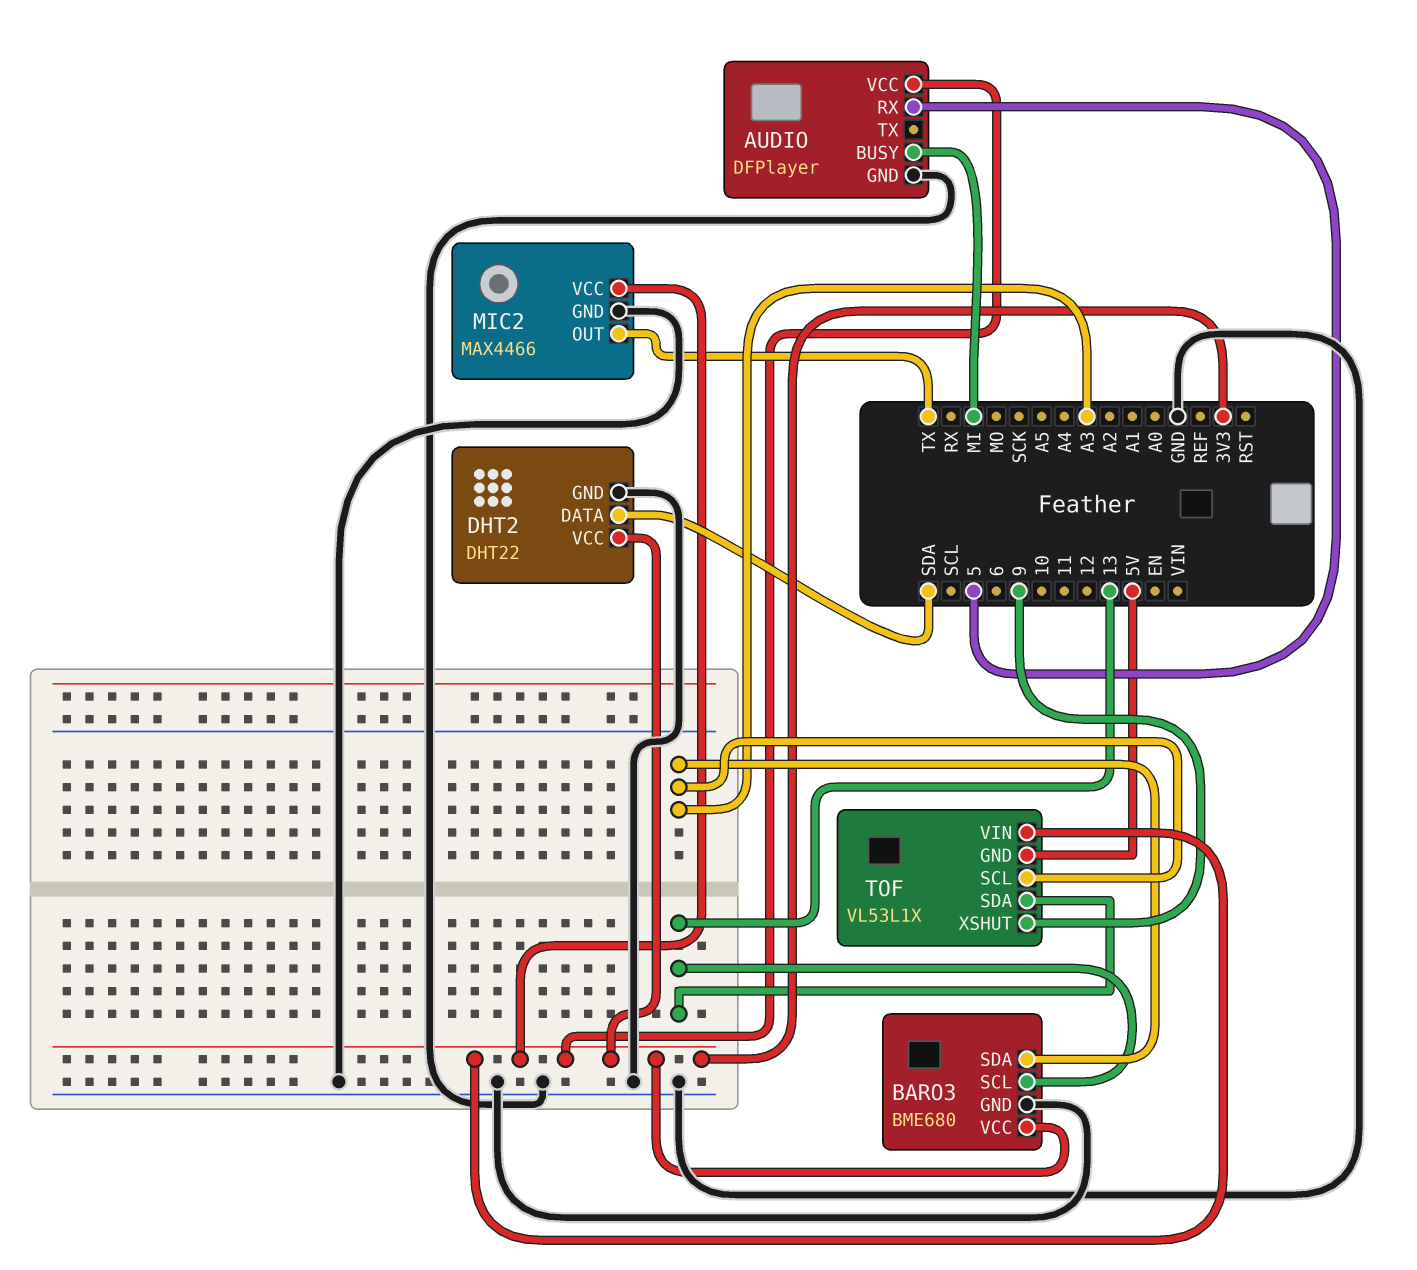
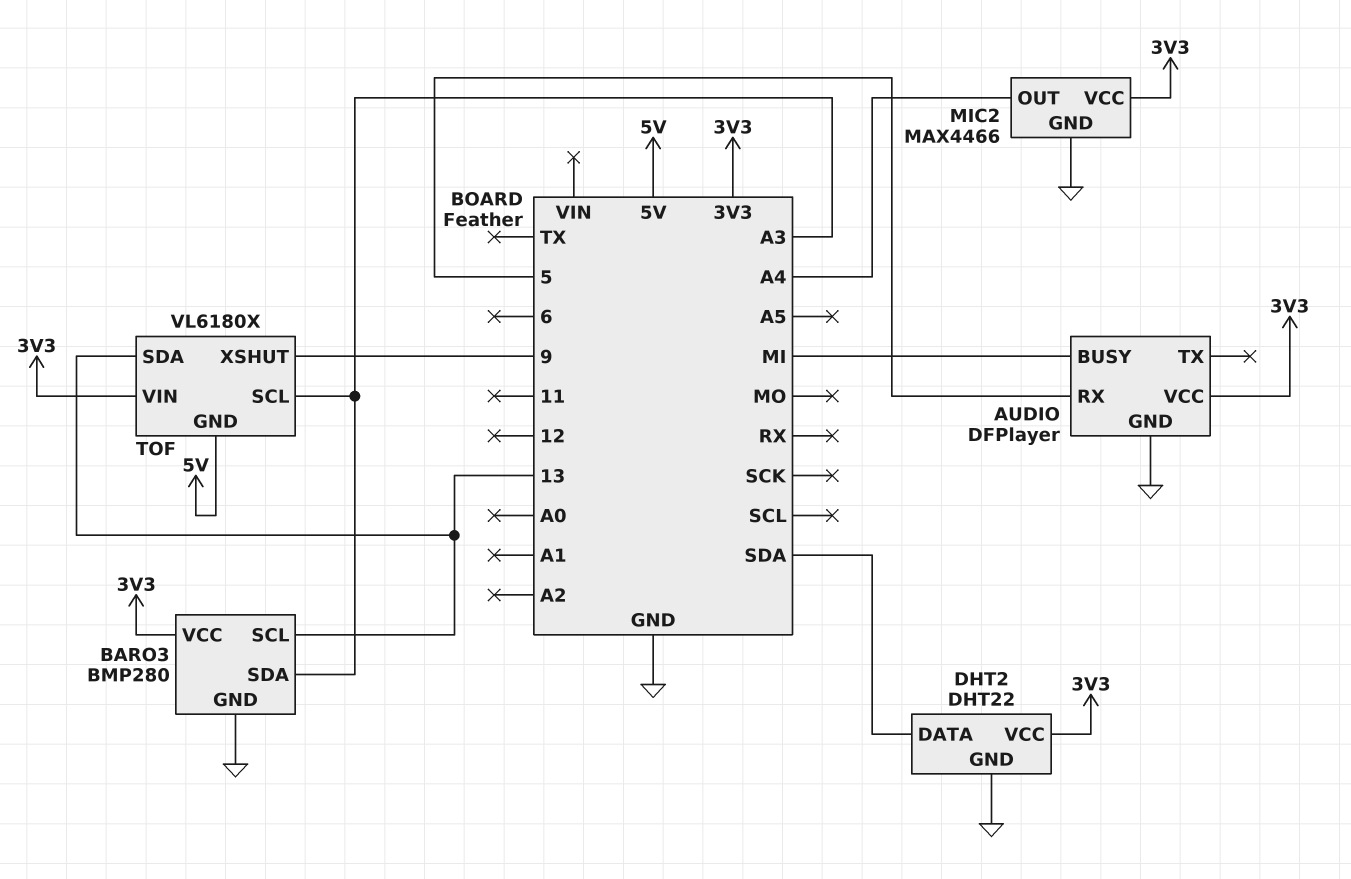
BARO3: BME680 -> BMP280
MIC2 pin OUT: TX -> A4
TOF: VL53L1X -> VL6180X

